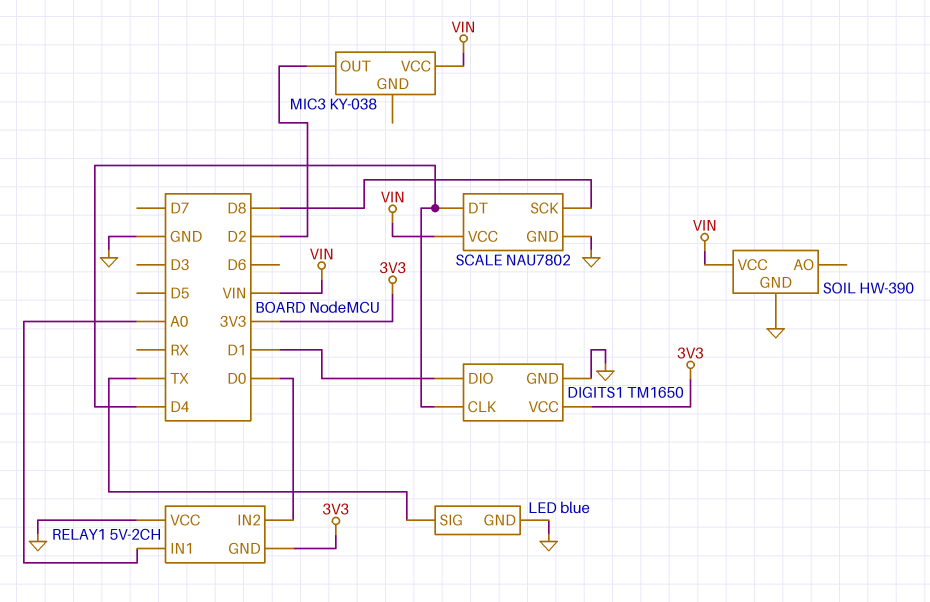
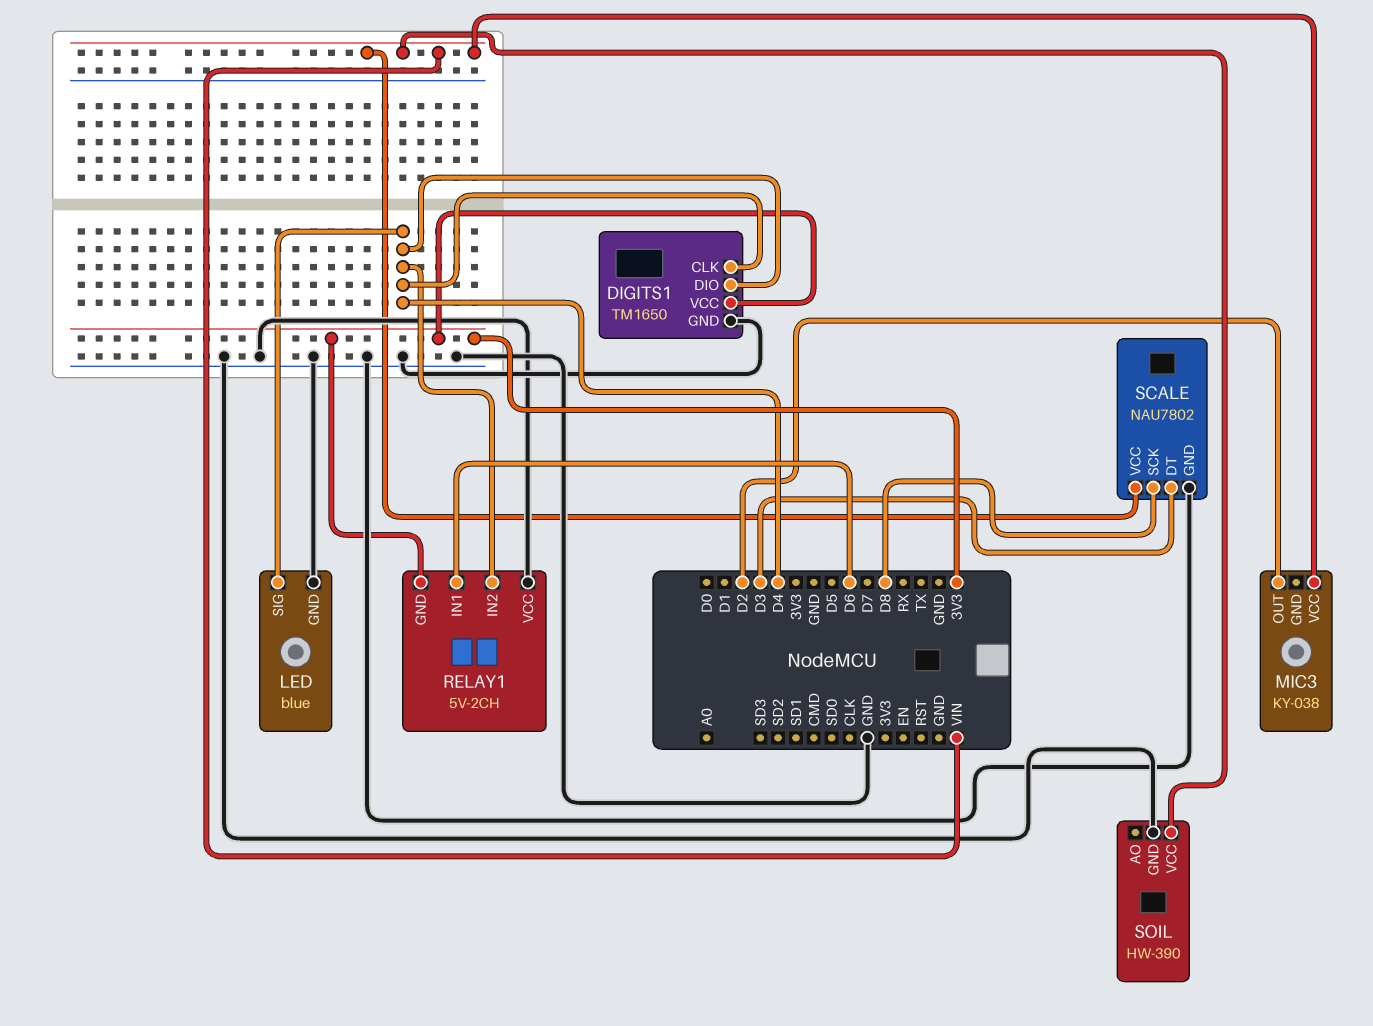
DIGITS1 pin DIO: D1 -> D4
LED pin SIG: TX -> D4
RELAY1 pin IN1: A0 -> D6
RELAY1 pin IN2: D0 -> D4
SCALE pin DT: D4 -> D3

